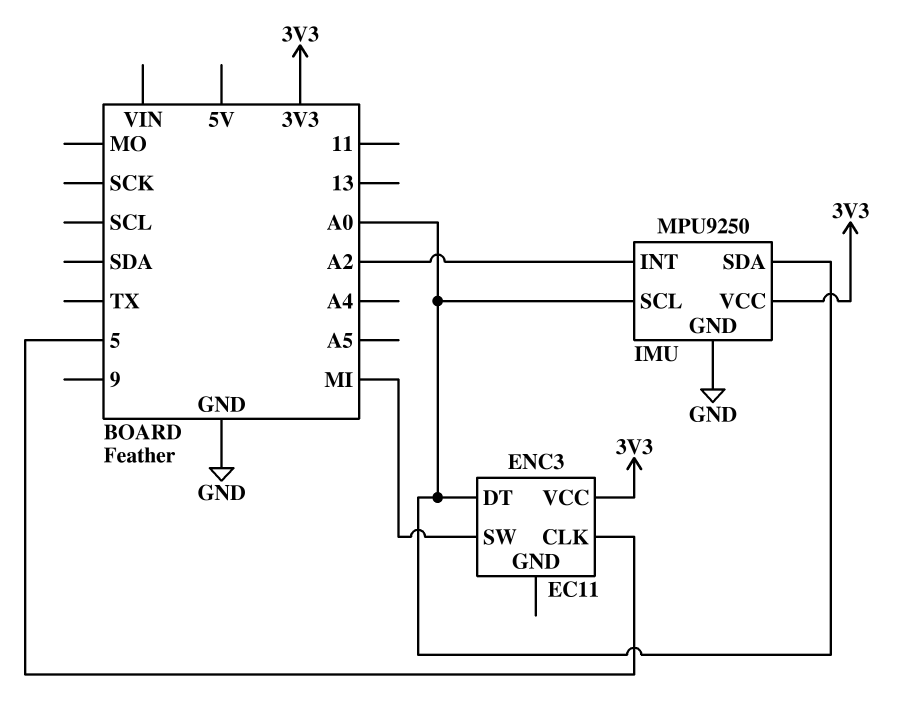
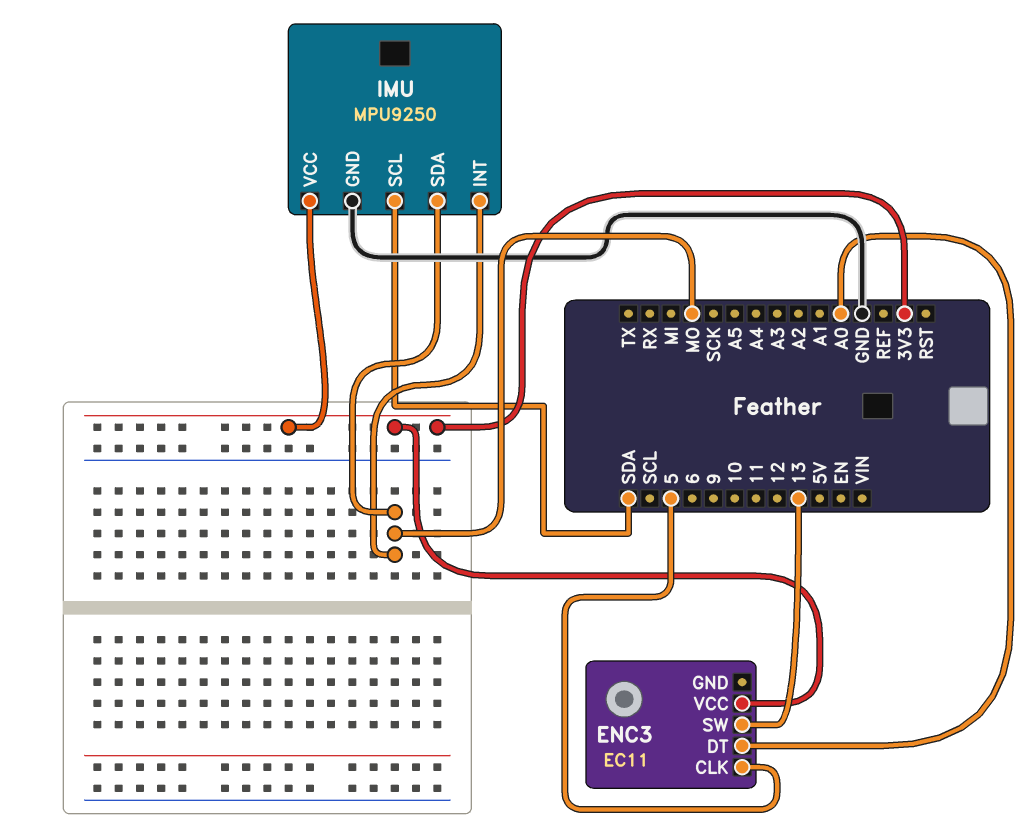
ENC3 pin SW: MI -> 13
IMU pin INT: A2 -> MO
IMU pin SCL: A0 -> SDA
IMU pin SDA: A0 -> MO

